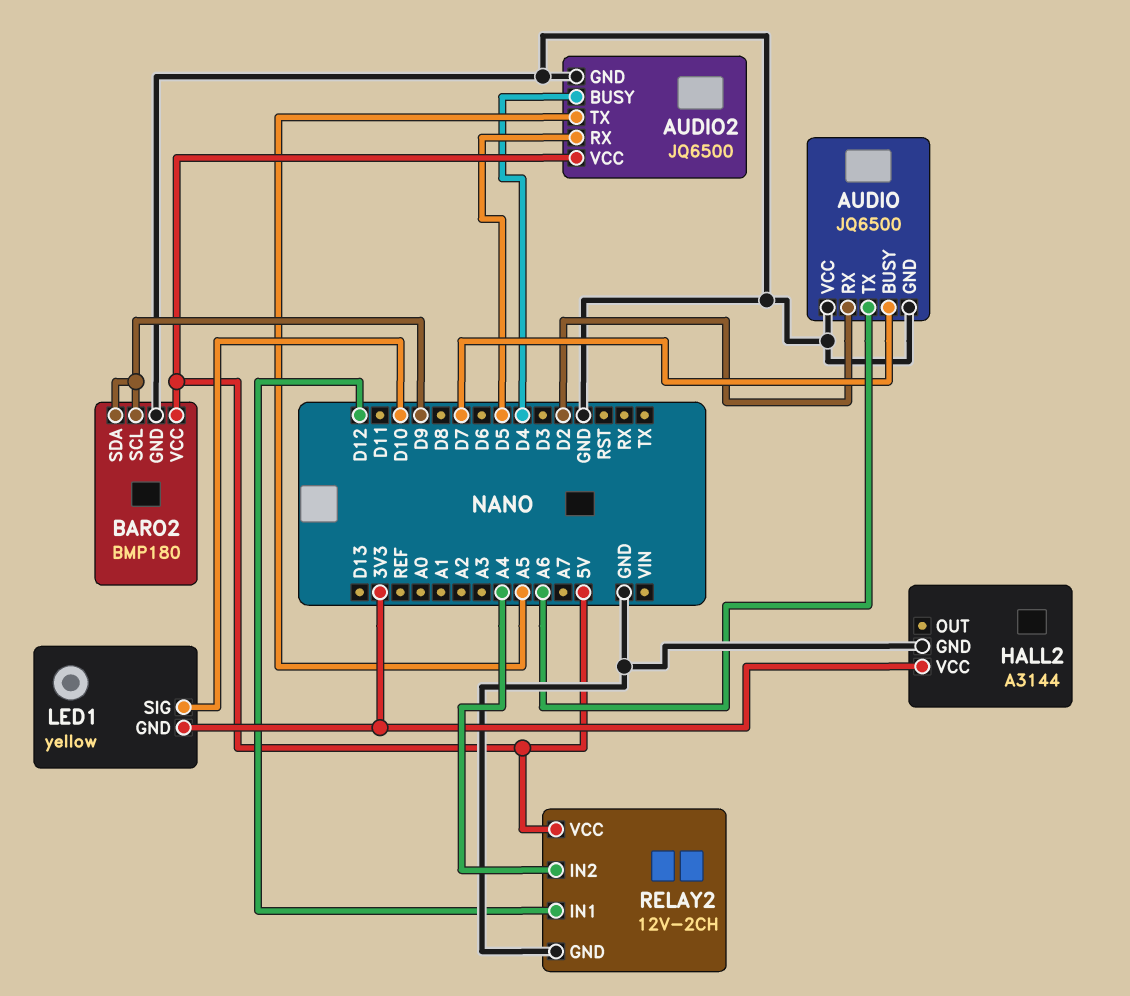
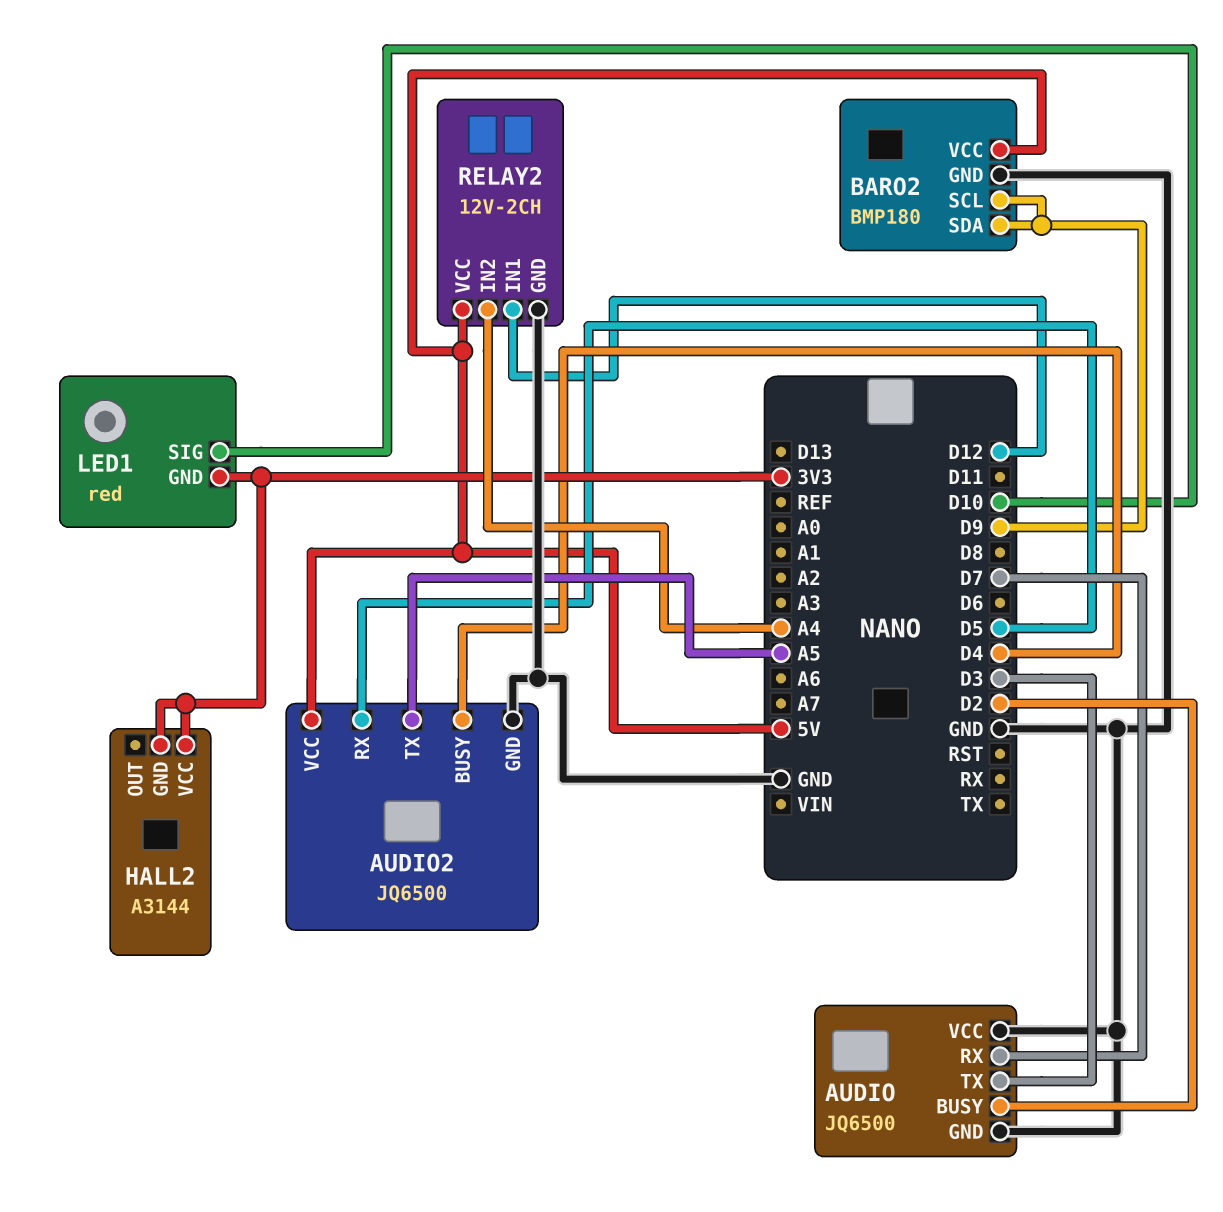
AUDIO pin BUSY: D7 -> D2
AUDIO pin RX: D2 -> D7
AUDIO pin TX: A6 -> D3
HALL2 pin GND: GND -> 3V3
LED1: yellow -> red

